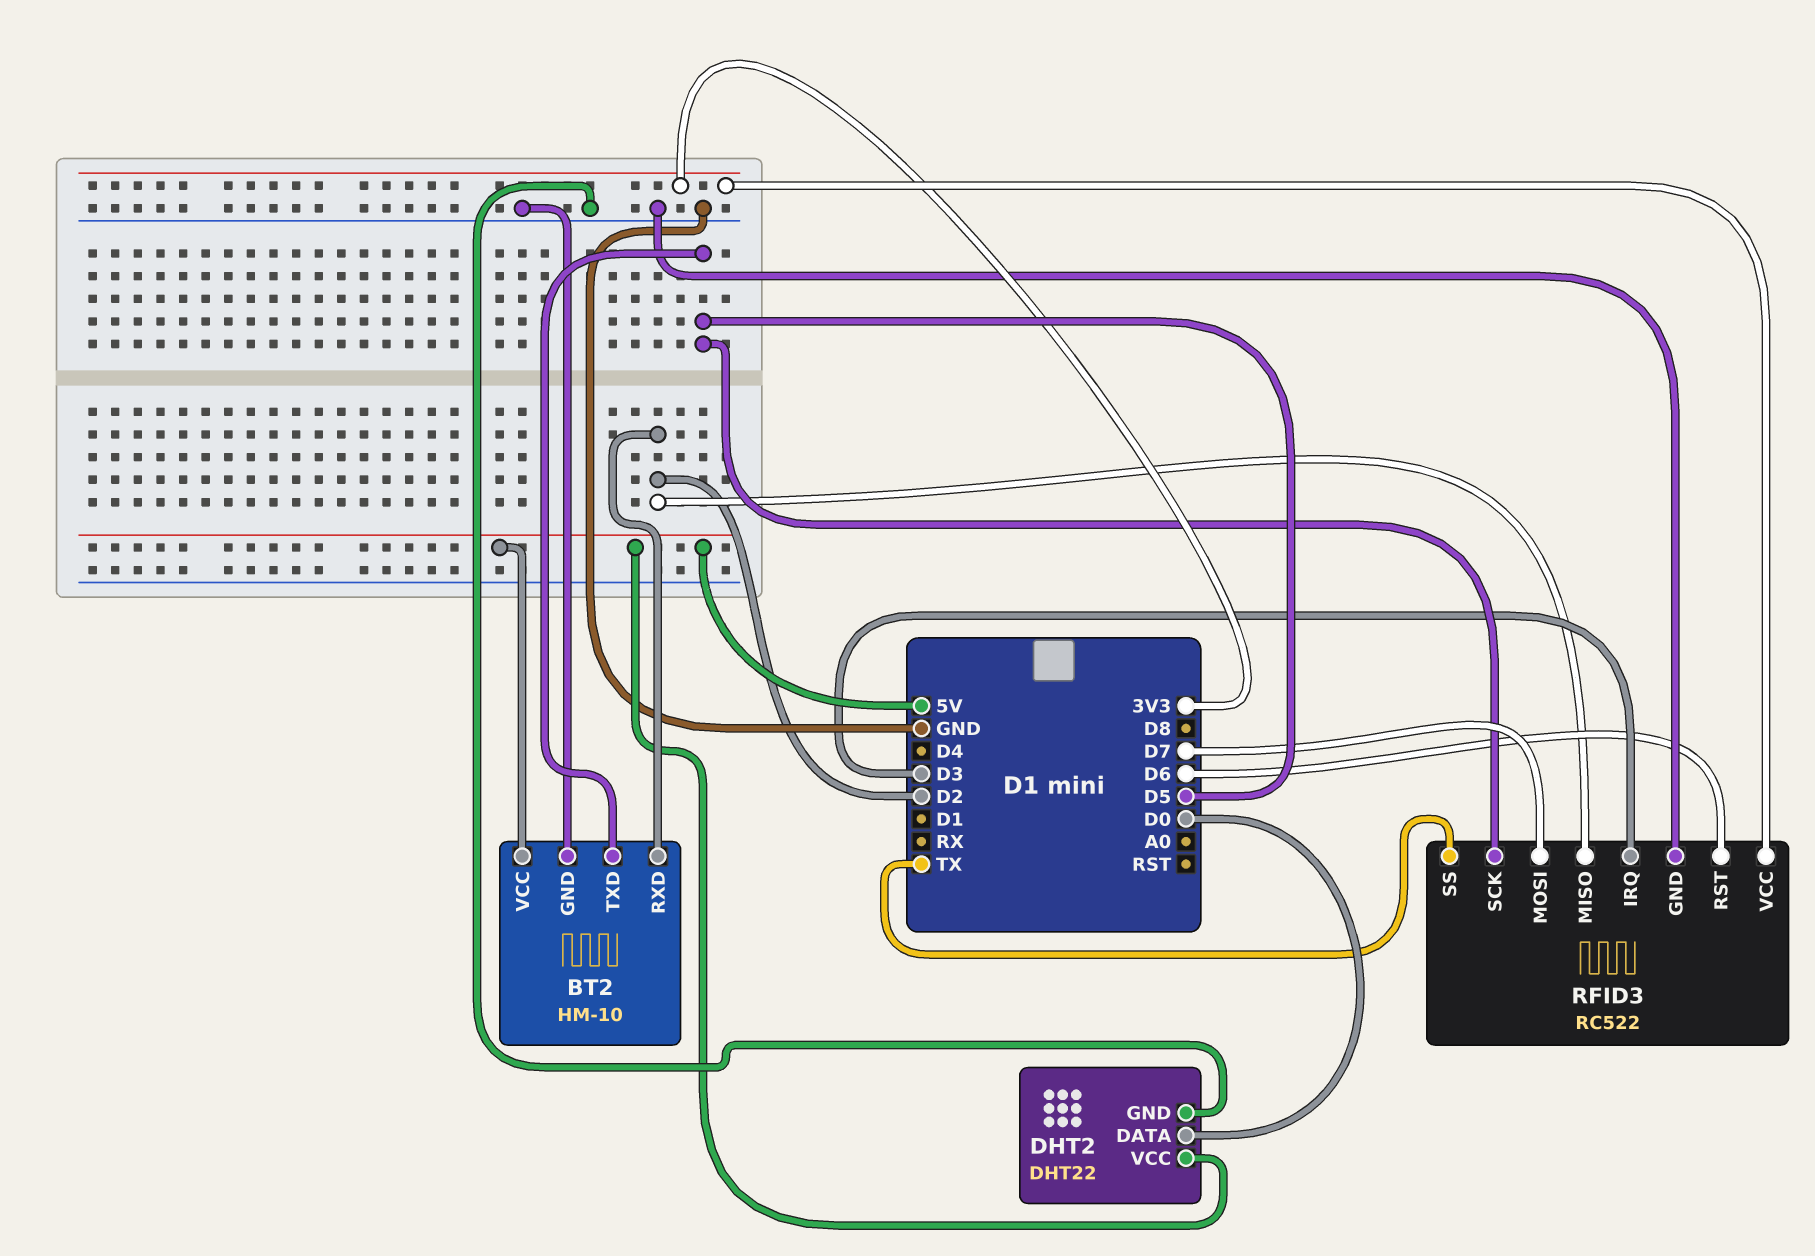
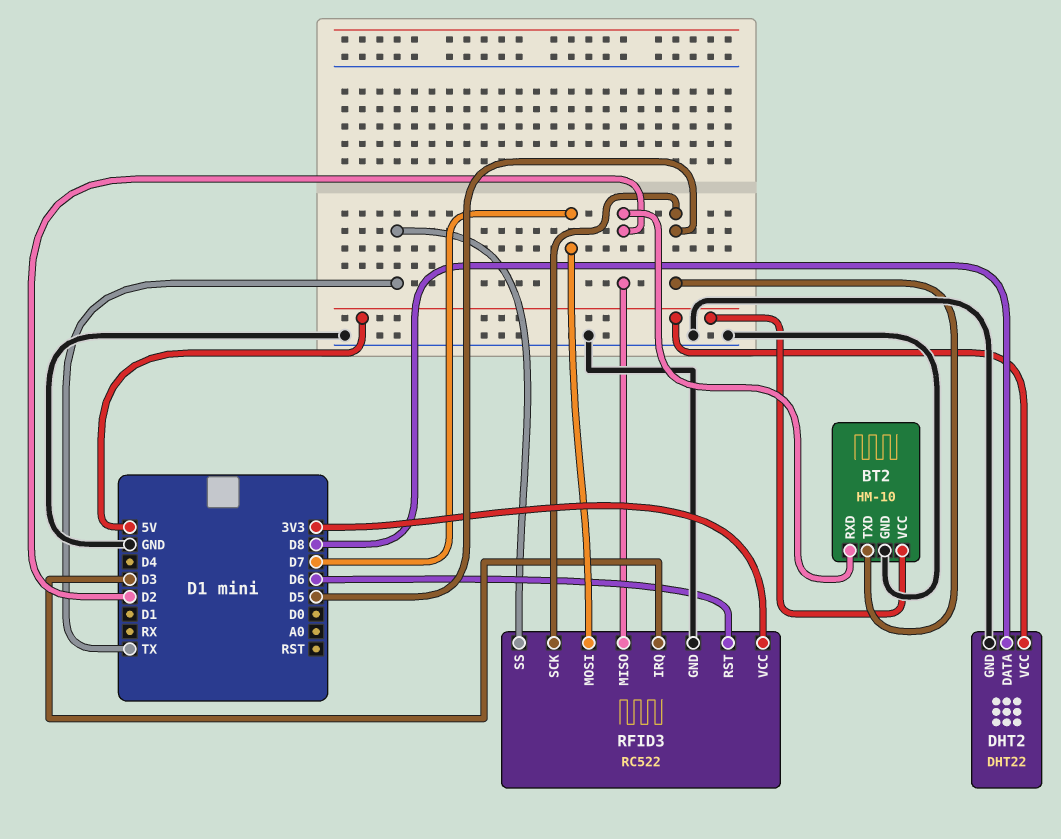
DHT2 pin DATA: D0 -> D8

